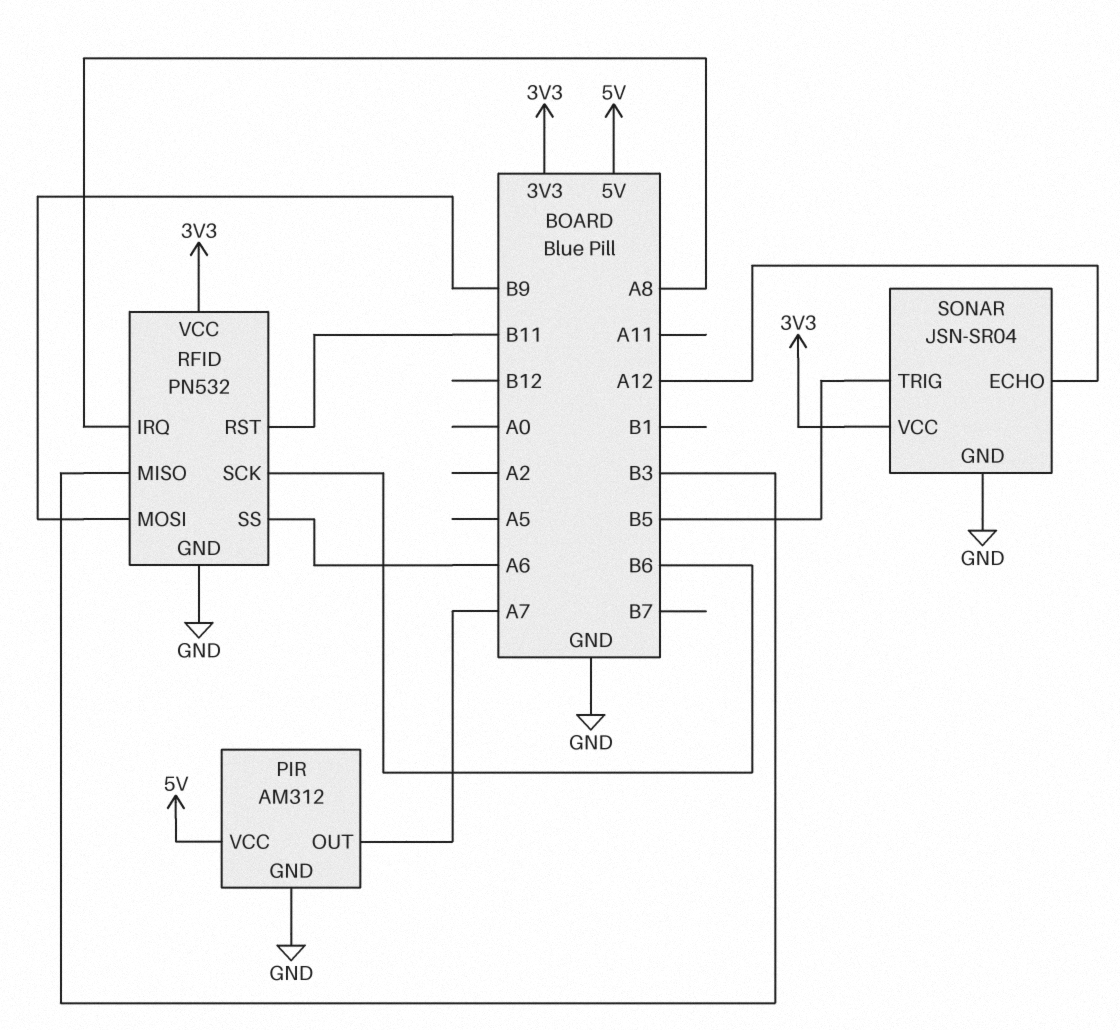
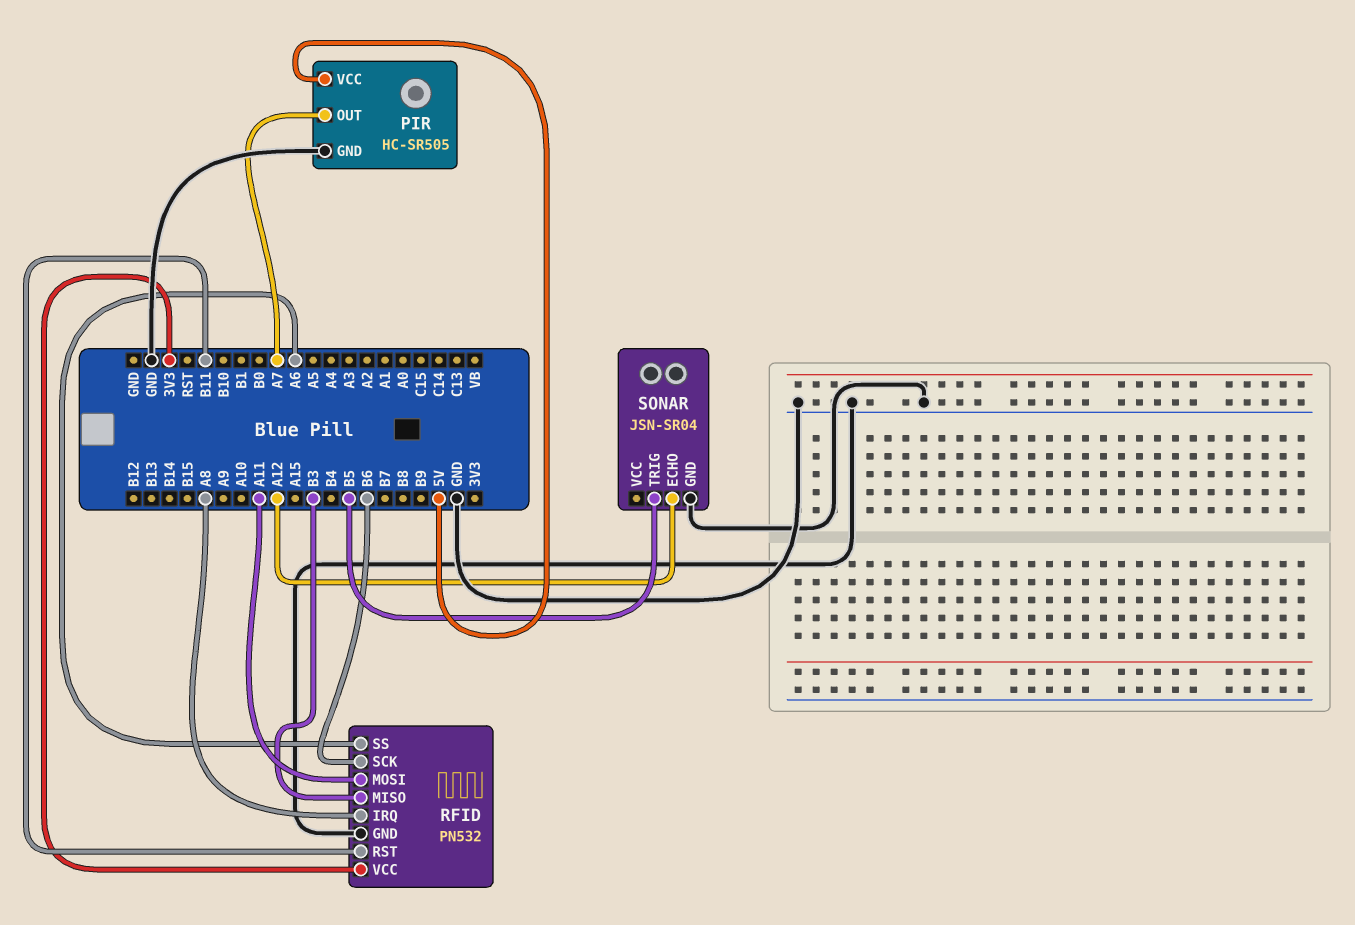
PIR: AM312 -> HC-SR505
RFID pin MOSI: B9 -> A11
SONAR pin VCC: 3V3 -> none

